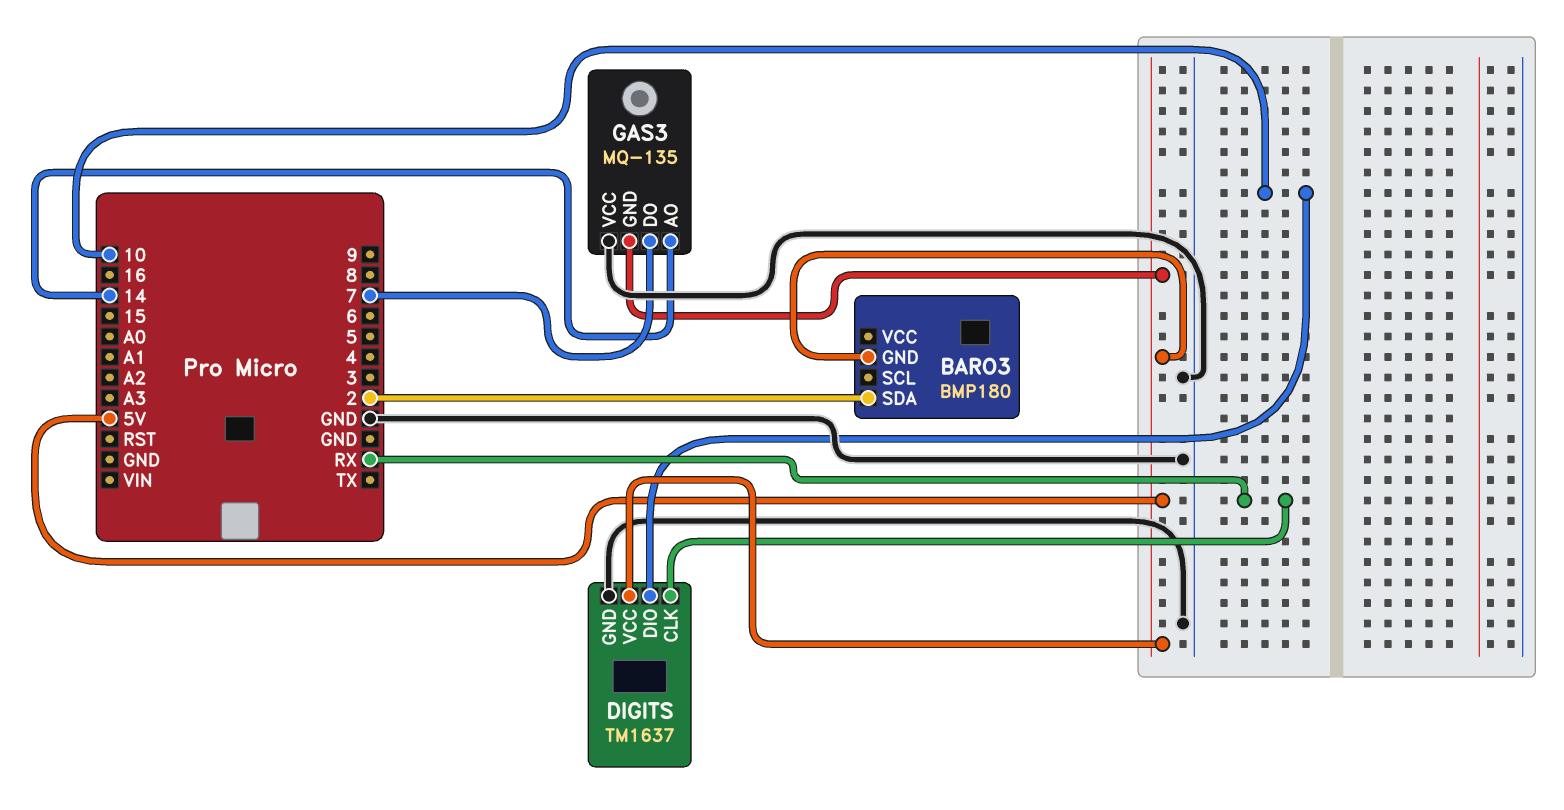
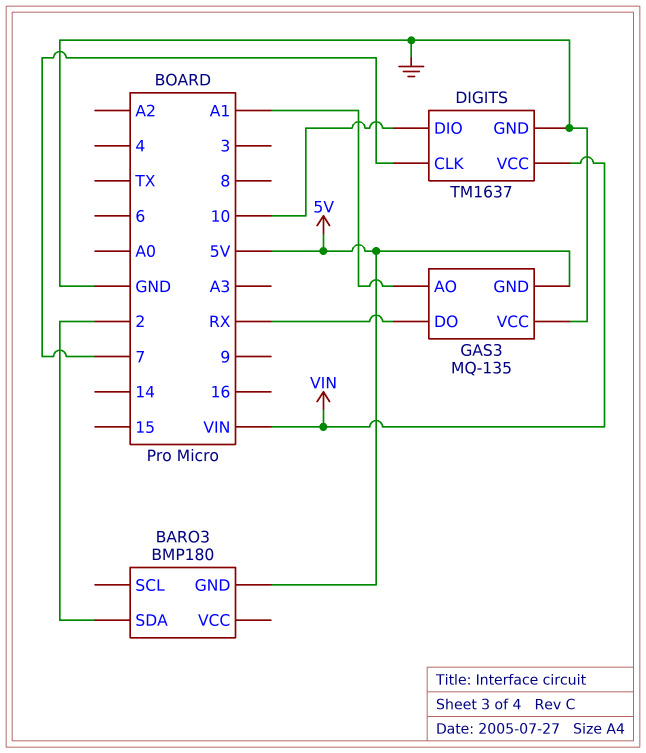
DIGITS pin CLK: RX -> 7
DIGITS pin VCC: 5V -> VIN
GAS3 pin AO: 14 -> A1
GAS3 pin DO: 7 -> RX

